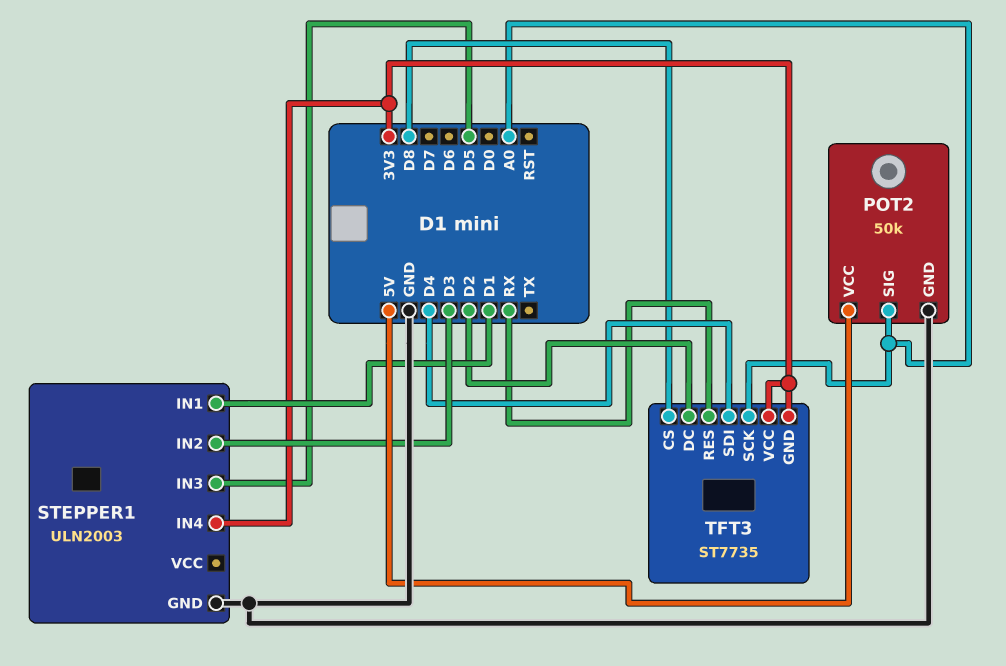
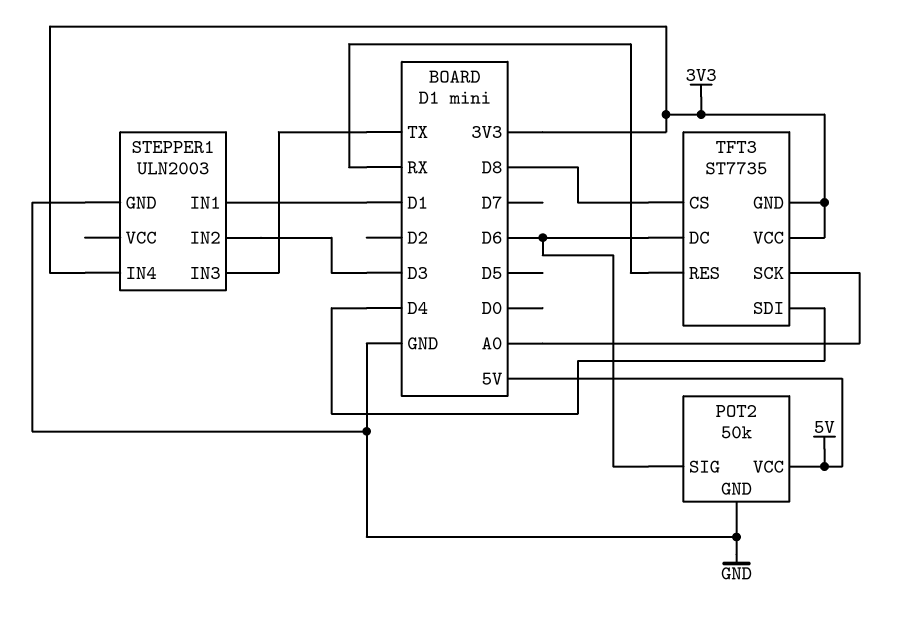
POT2 pin SIG: A0 -> D6
STEPPER1 pin IN3: D5 -> TX
TFT3 pin DC: D2 -> D6

